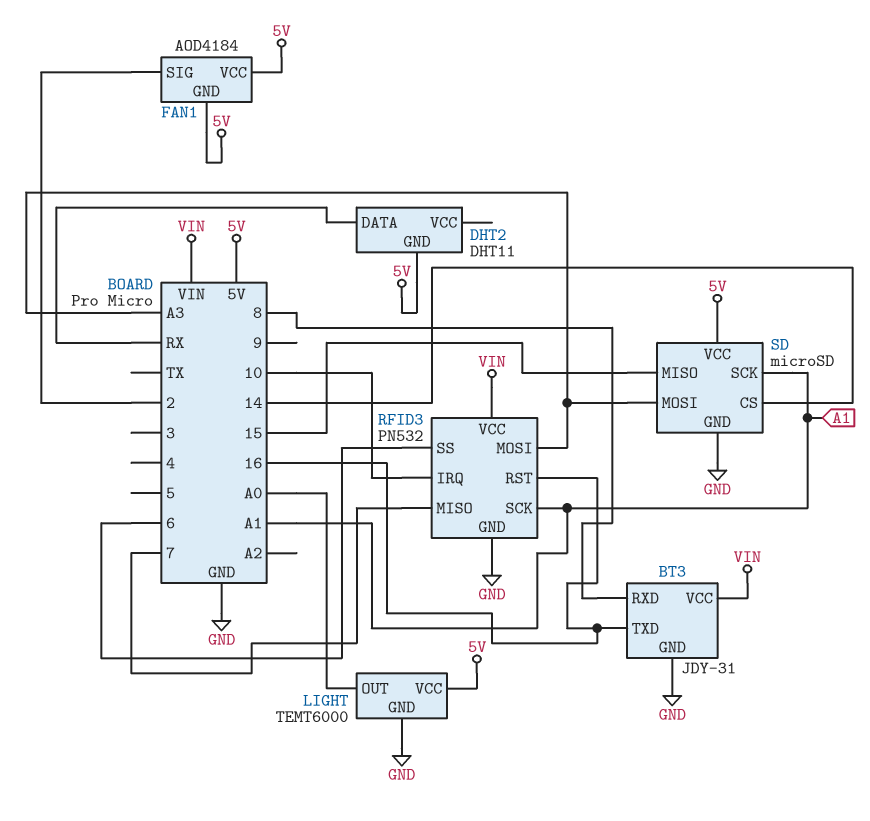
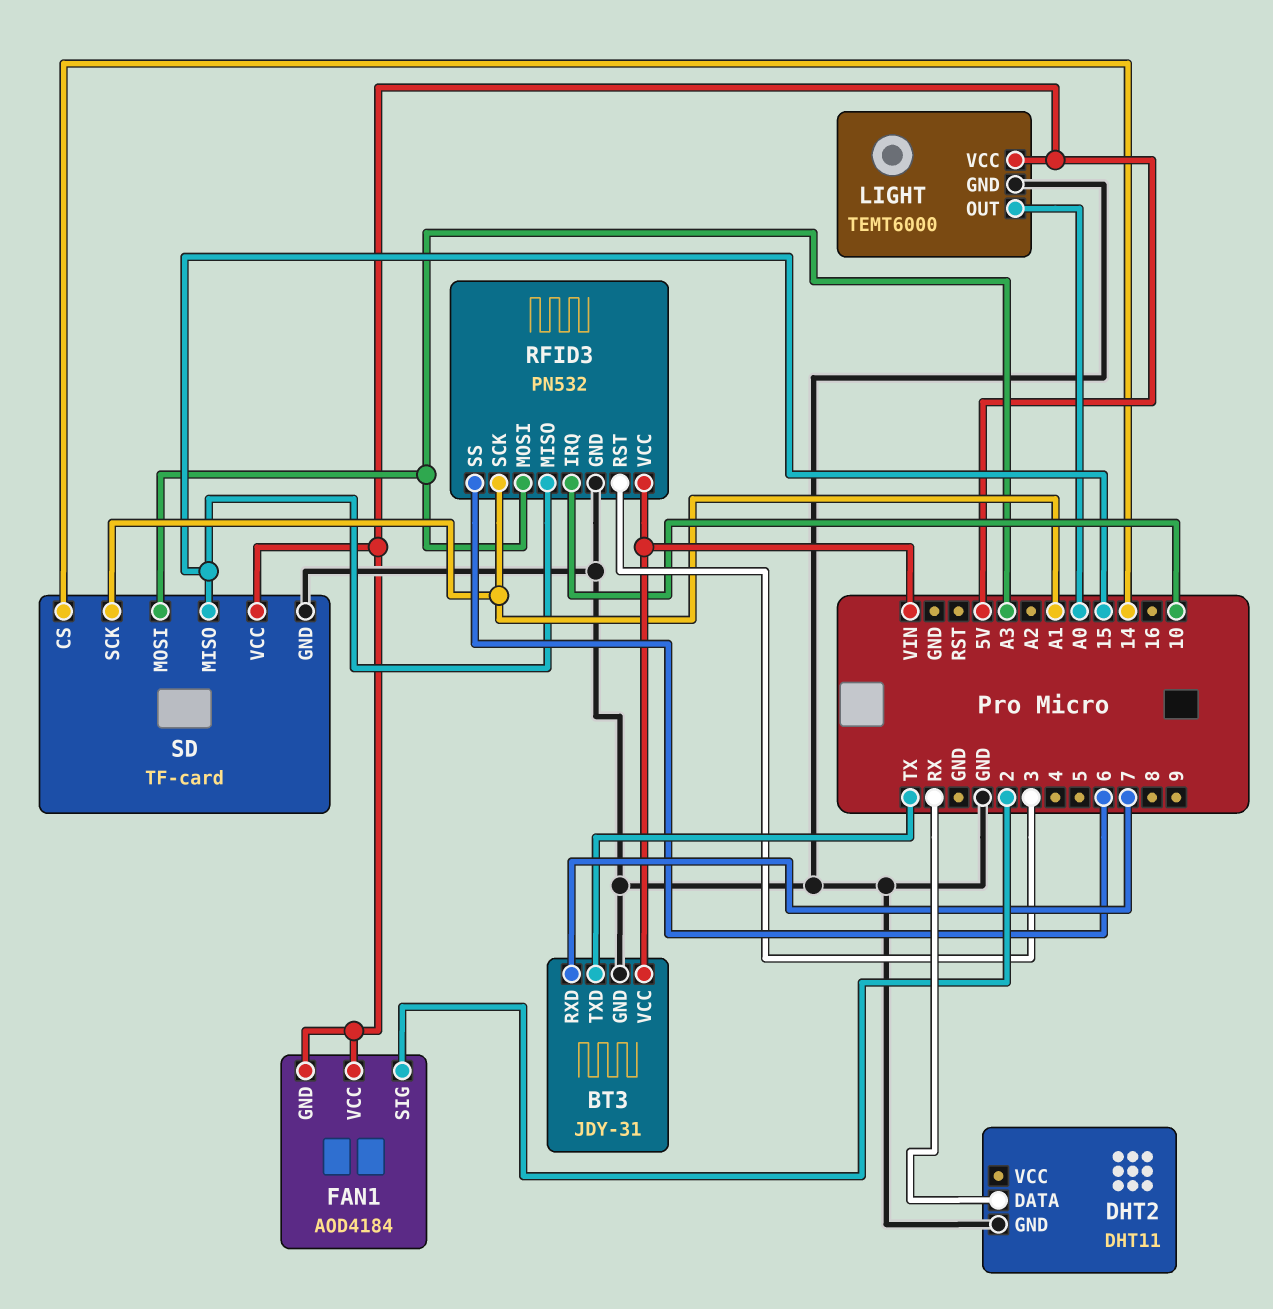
BT3 pin RXD: 8 -> 7
BT3 pin TXD: 16 -> TX
DHT2 pin GND: 5V -> GND
RFID3 pin MISO: 7 -> 15
RFID3 pin RST: 16 -> 3
SD: microSD -> TF-card

